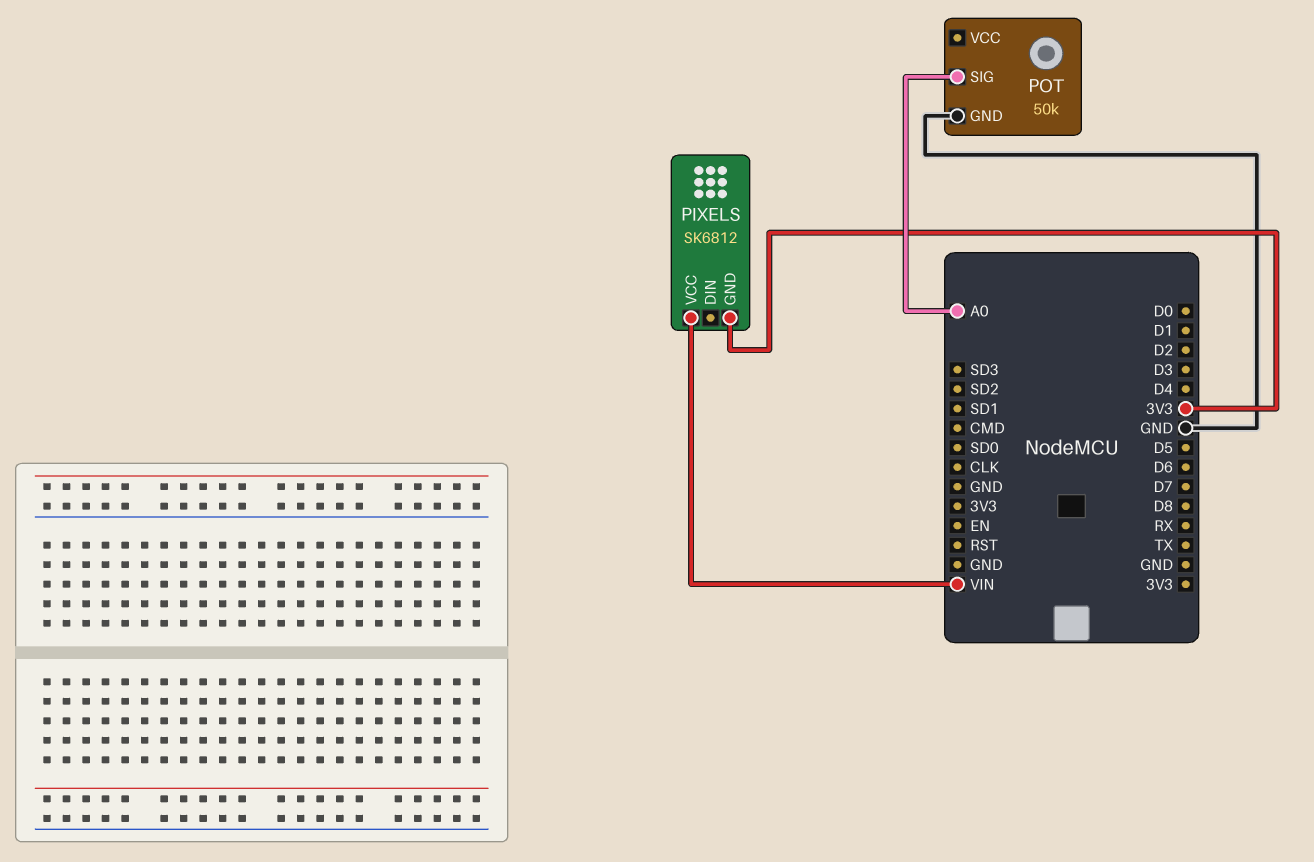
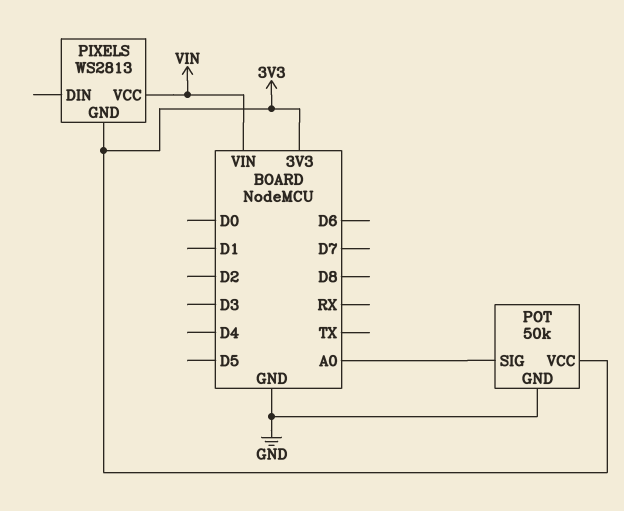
PIXELS: SK6812 -> WS2813
POT pin VCC: none -> 3V3

